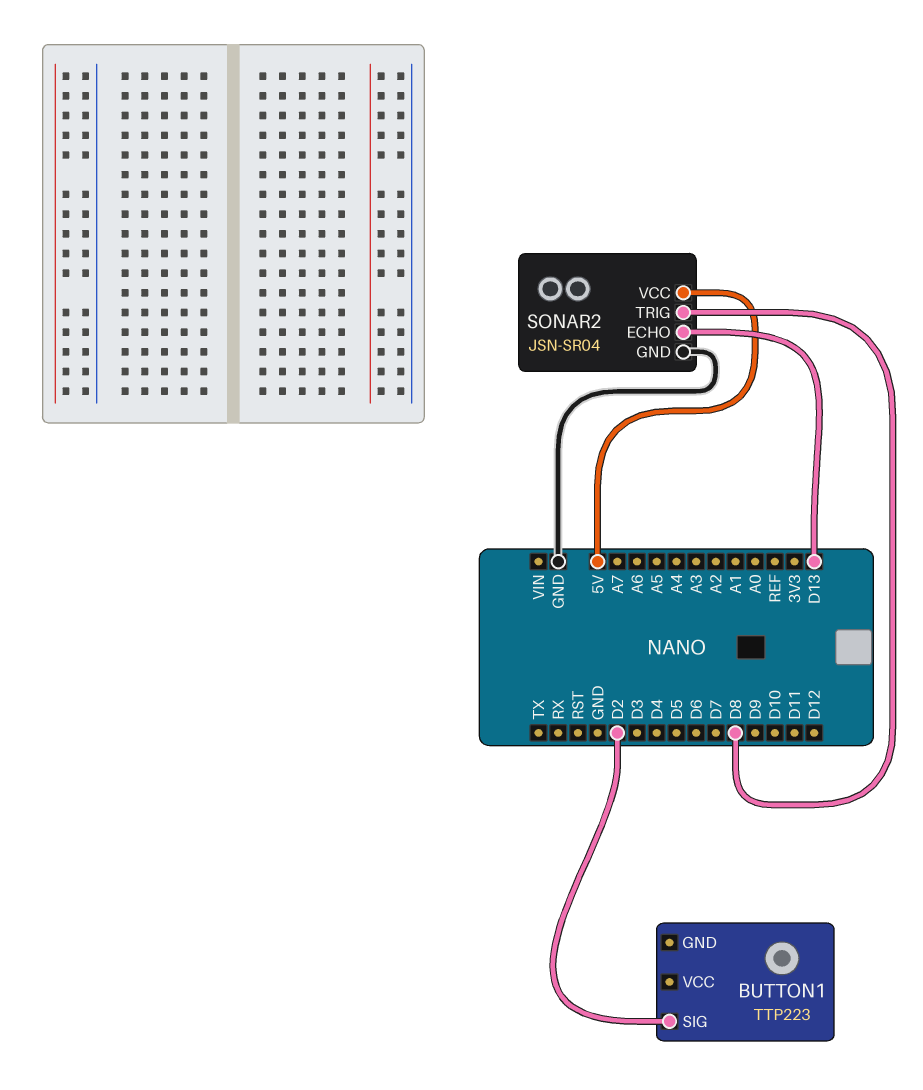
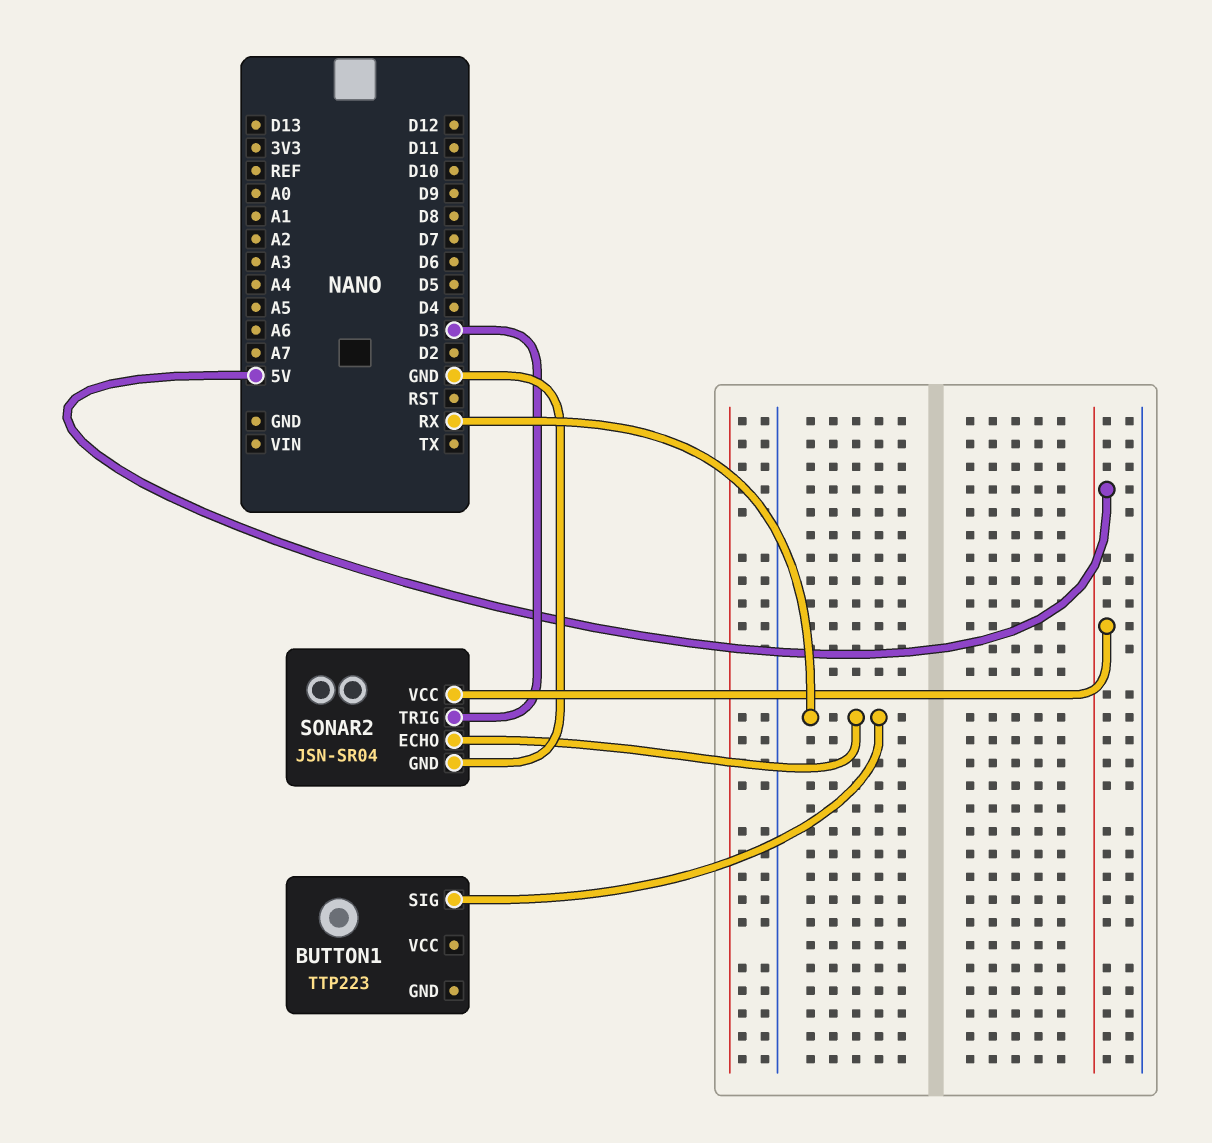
BUTTON1 pin SIG: D2 -> RX
SONAR2 pin ECHO: D13 -> RX
SONAR2 pin TRIG: D8 -> D3

